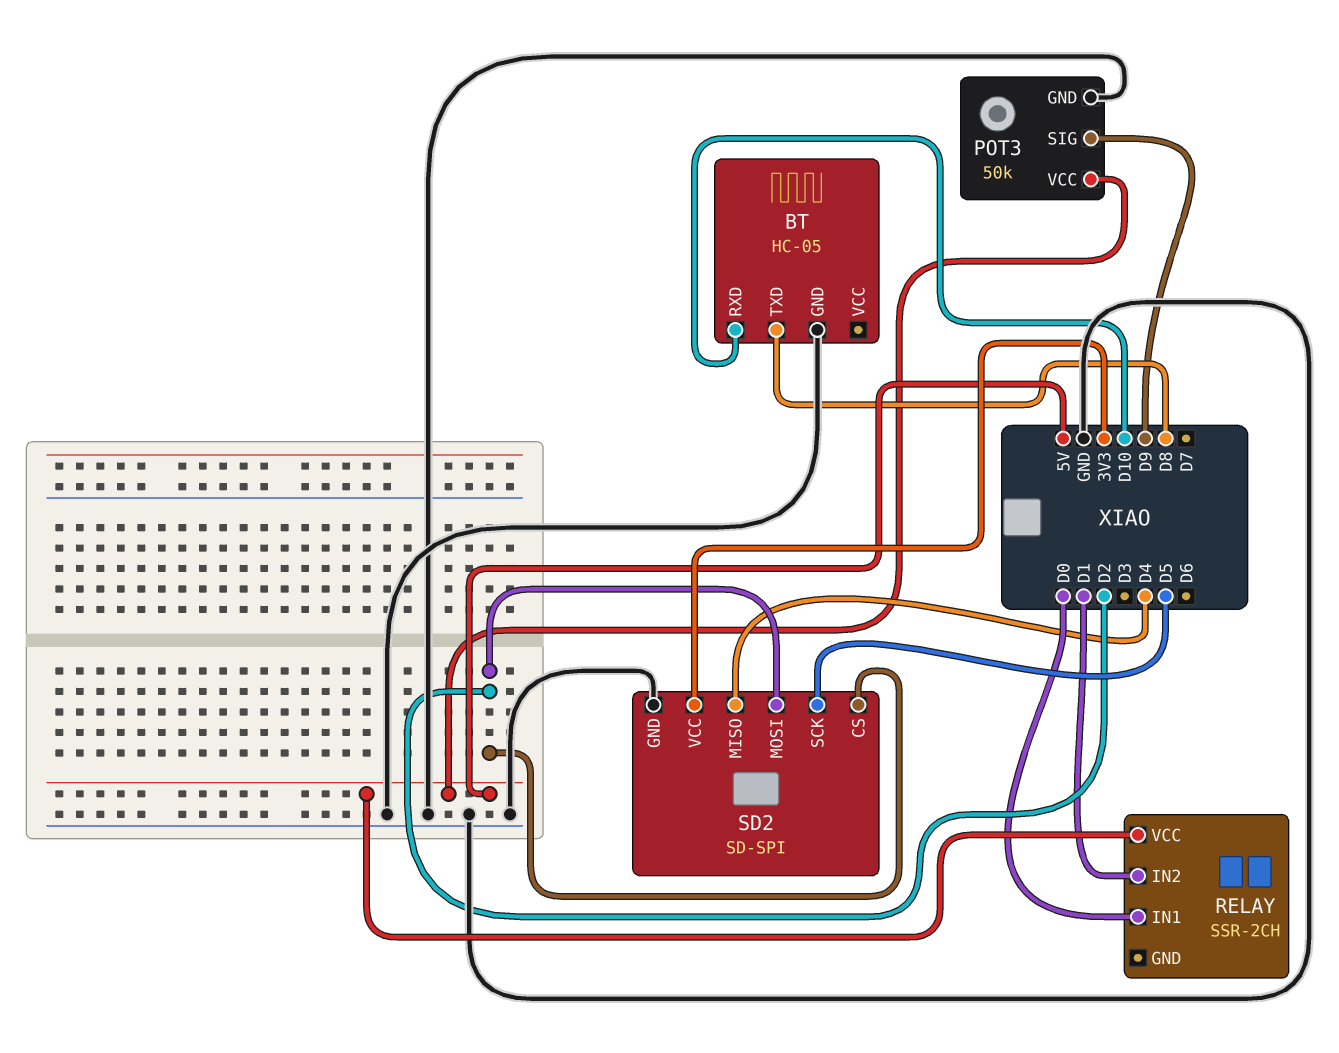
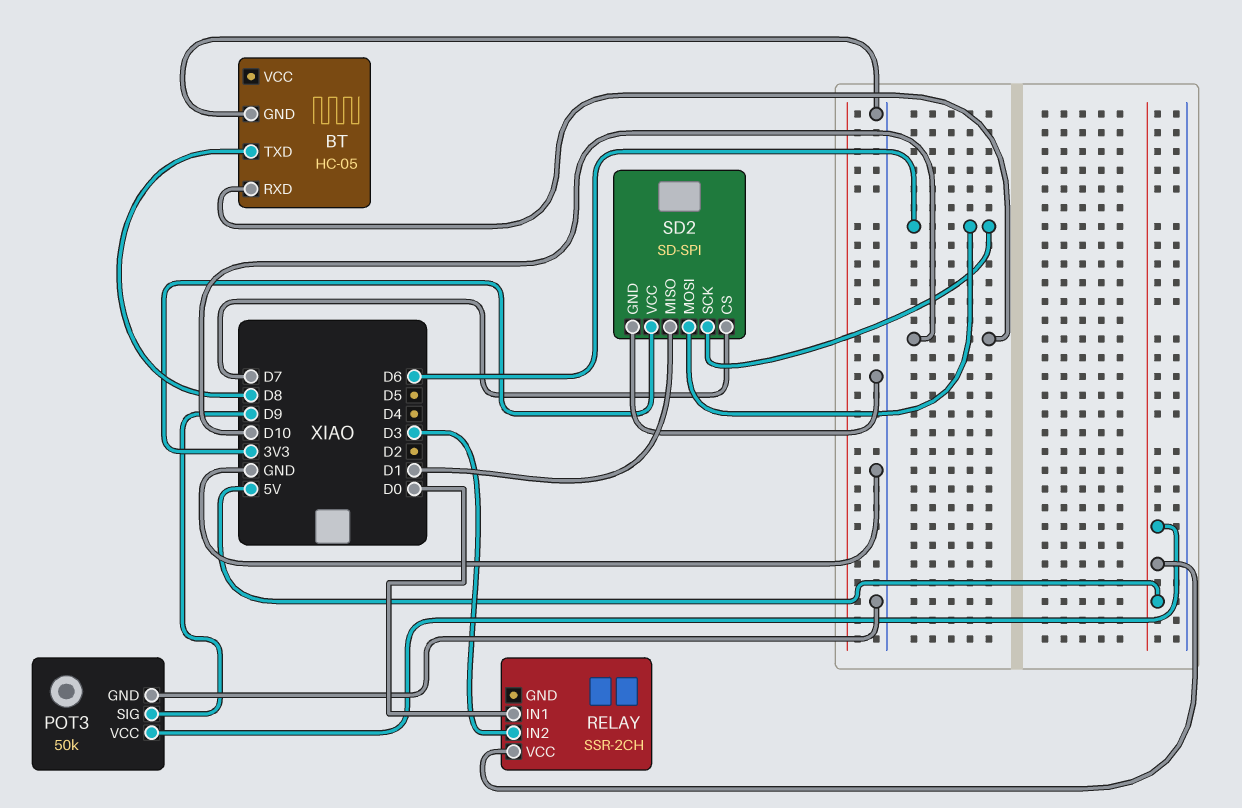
RELAY pin IN2: D1 -> D3
SD2 pin CS: D2 -> D7
SD2 pin MISO: D4 -> D1
SD2 pin MOSI: D2 -> D6
SD2 pin SCK: D5 -> D6

